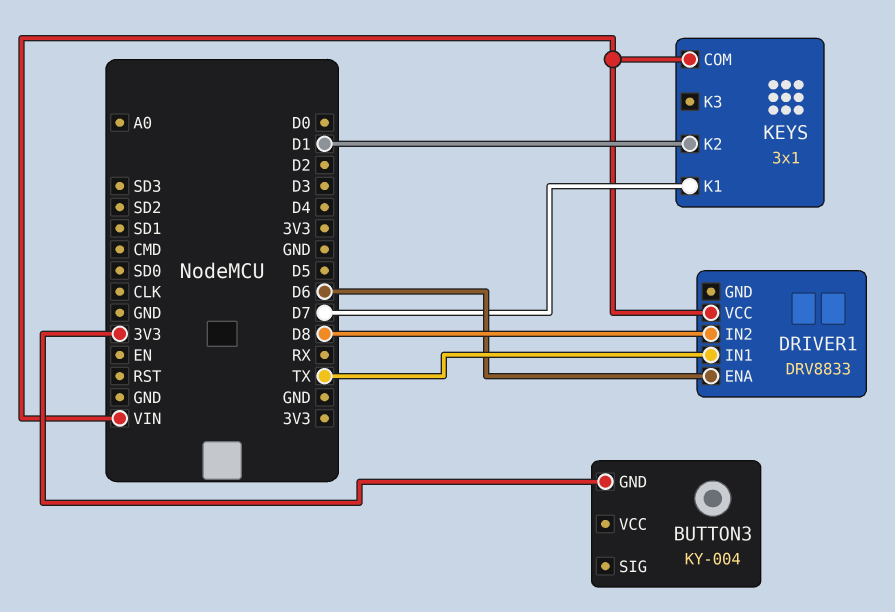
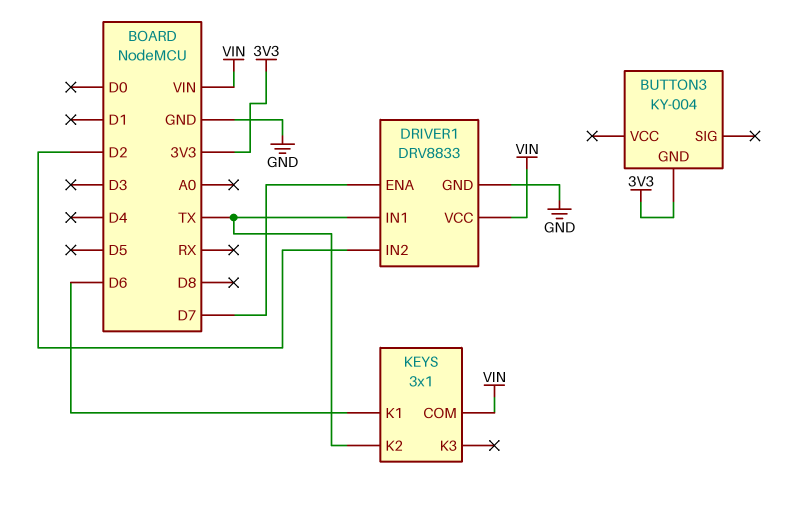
DRIVER1 pin ENA: D6 -> D7
DRIVER1 pin GND: none -> GND
DRIVER1 pin IN2: D8 -> D2
KEYS pin K1: D7 -> D6
KEYS pin K2: D1 -> TX

